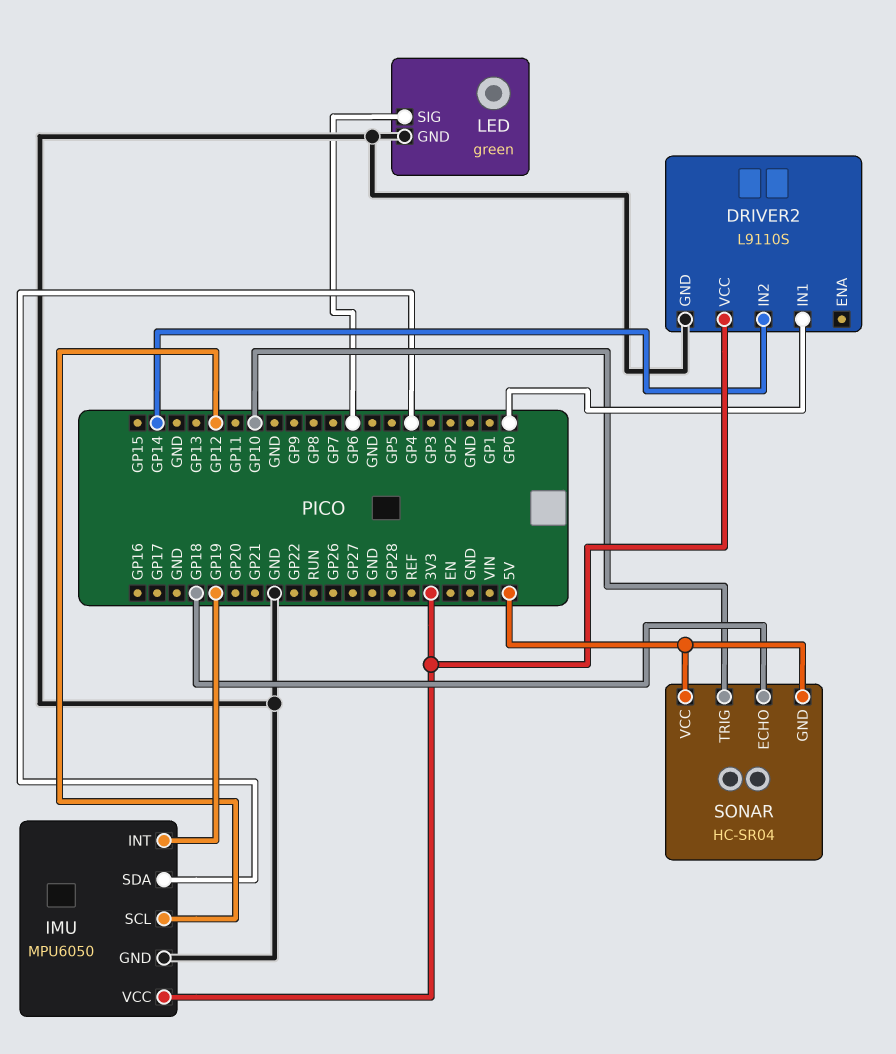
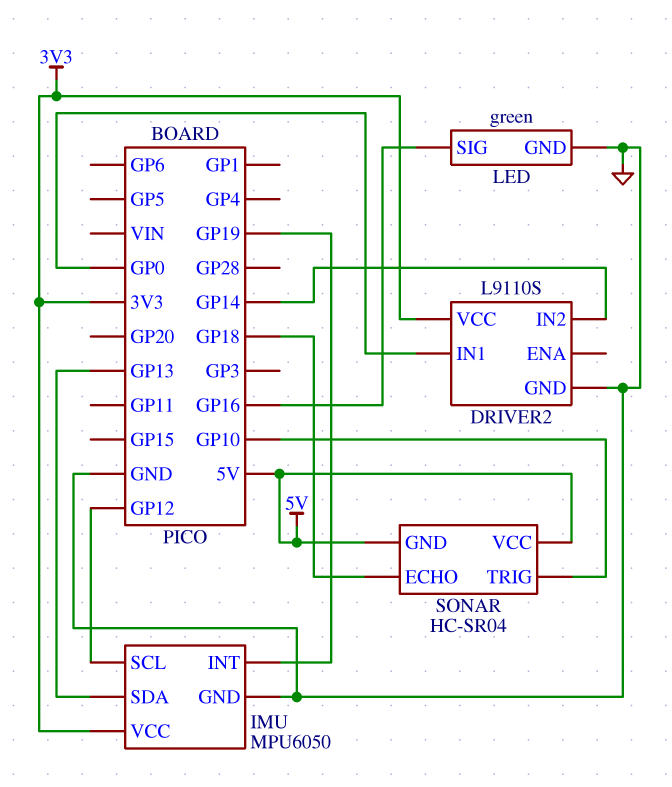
IMU pin SDA: GP4 -> GP13
LED pin SIG: GP6 -> GP16

